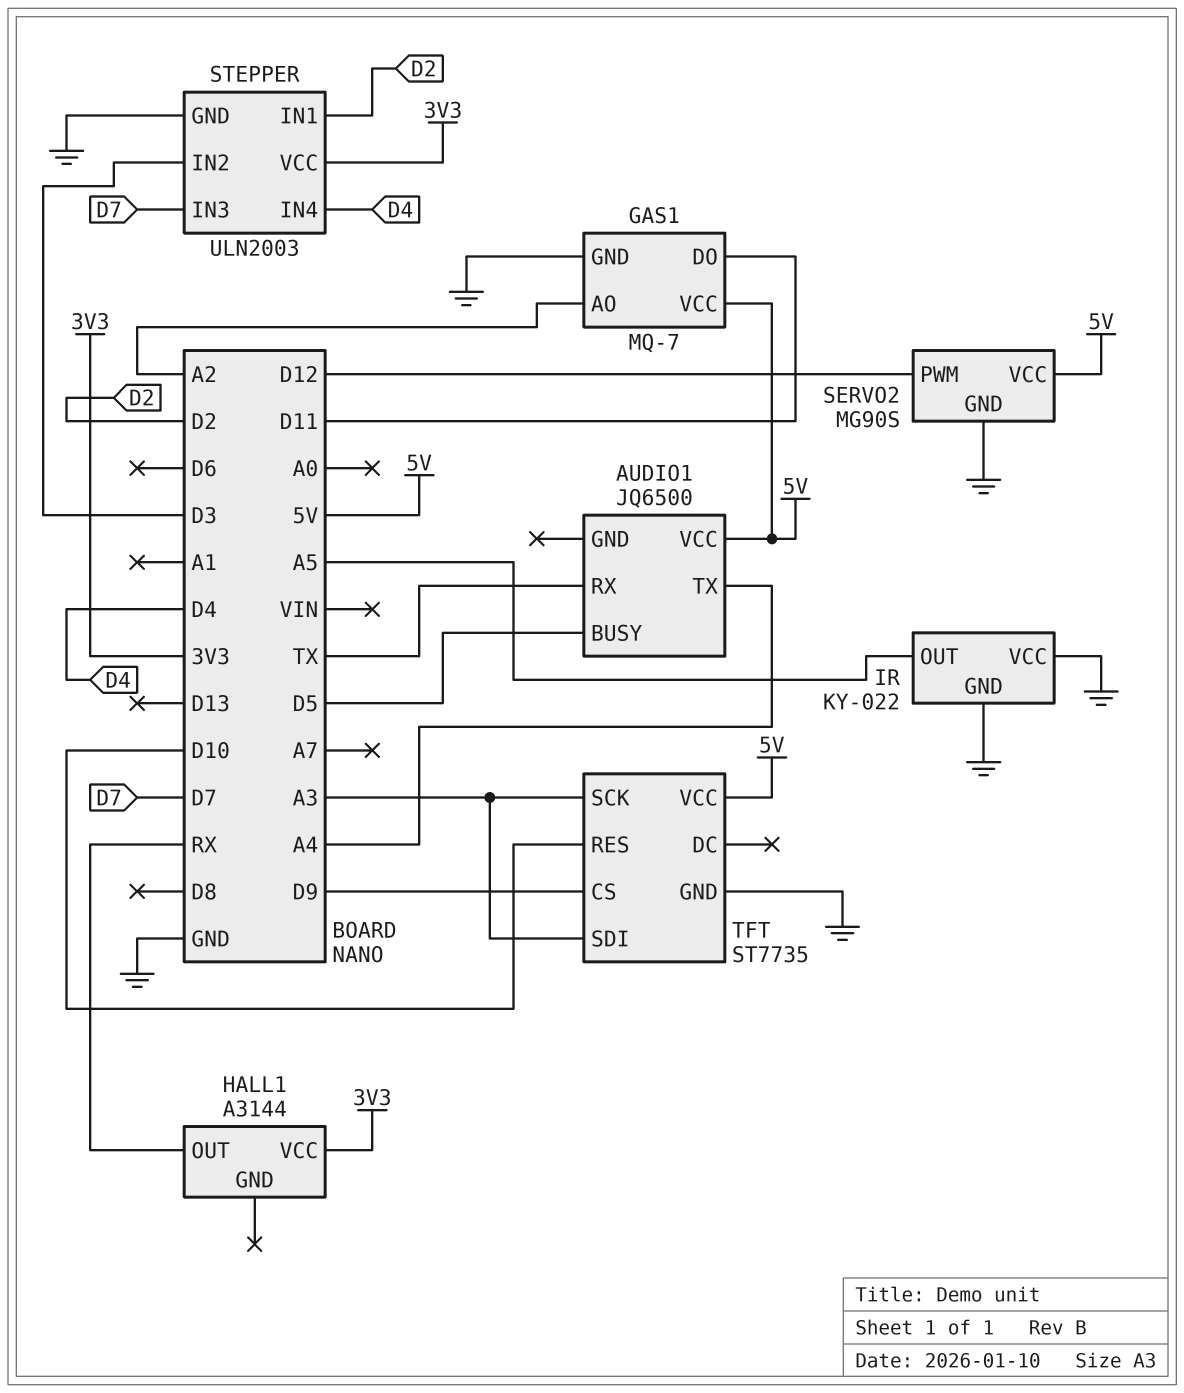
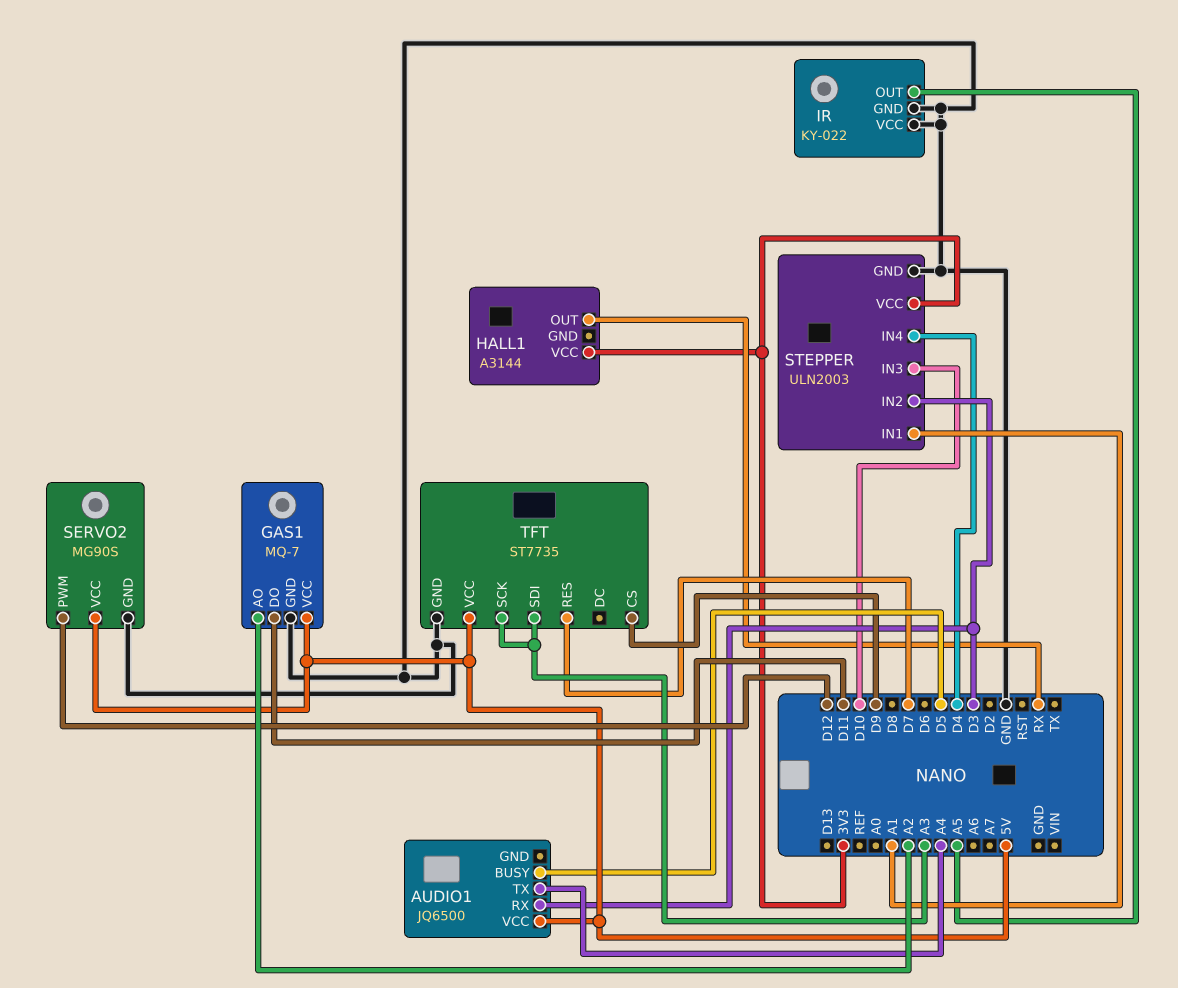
AUDIO1 pin RX: TX -> D3
STEPPER pin IN1: D2 -> A1
STEPPER pin IN3: D7 -> D10
TFT pin RES: D10 -> D7

